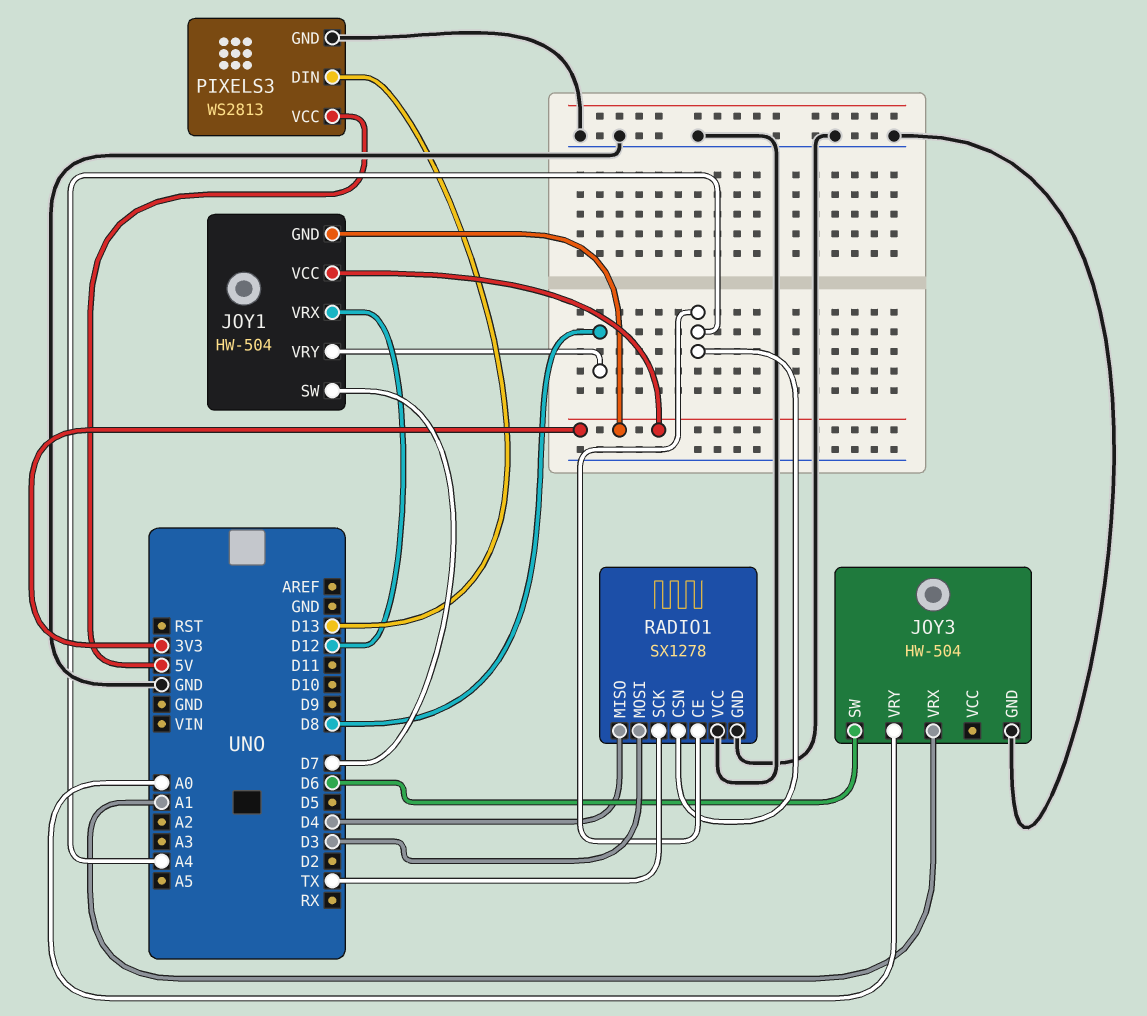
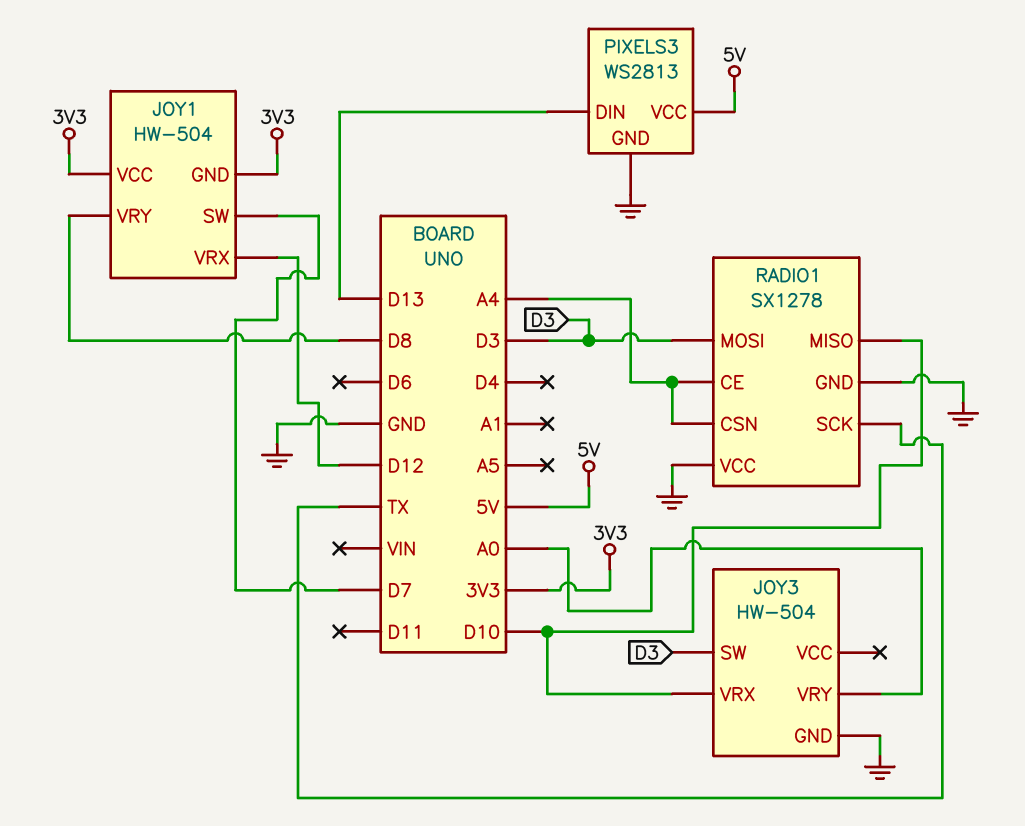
JOY3 pin SW: D6 -> D3
JOY3 pin VRX: A1 -> D10
RADIO1 pin MISO: D4 -> D10

